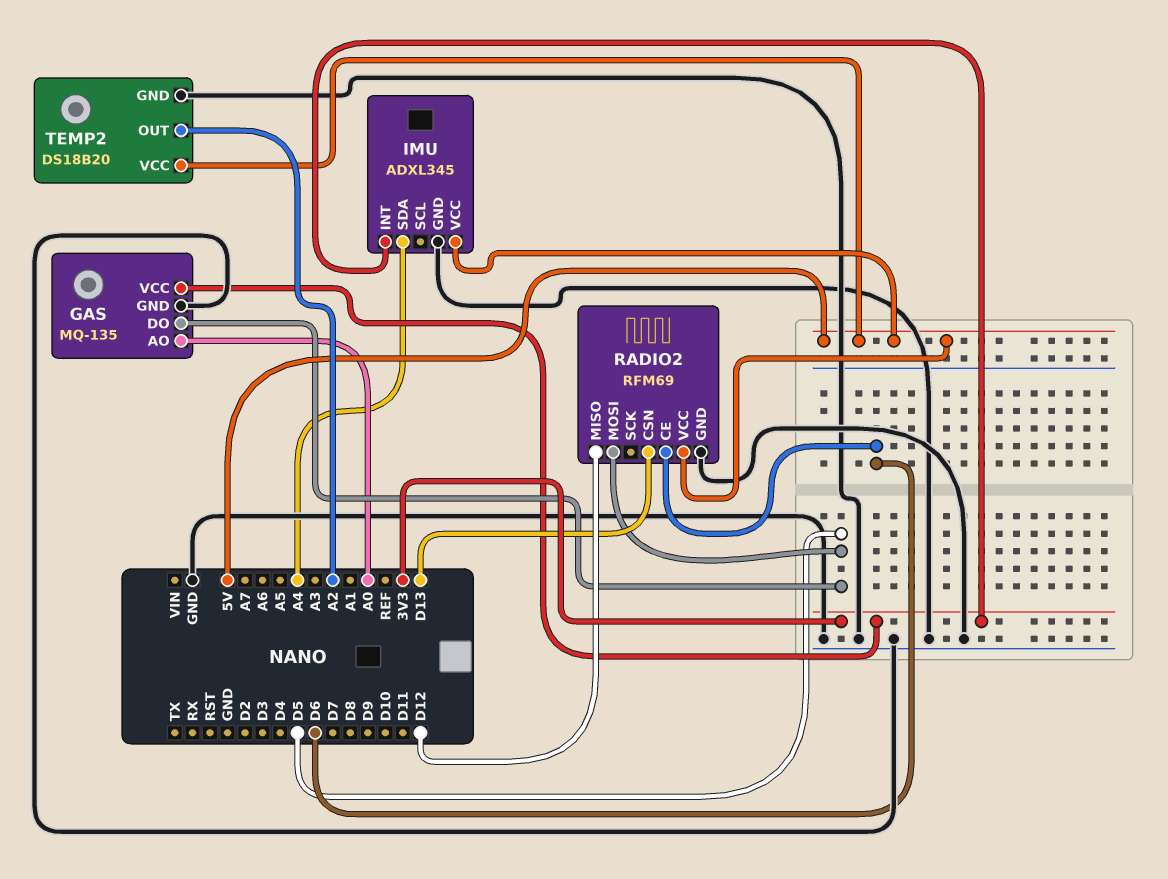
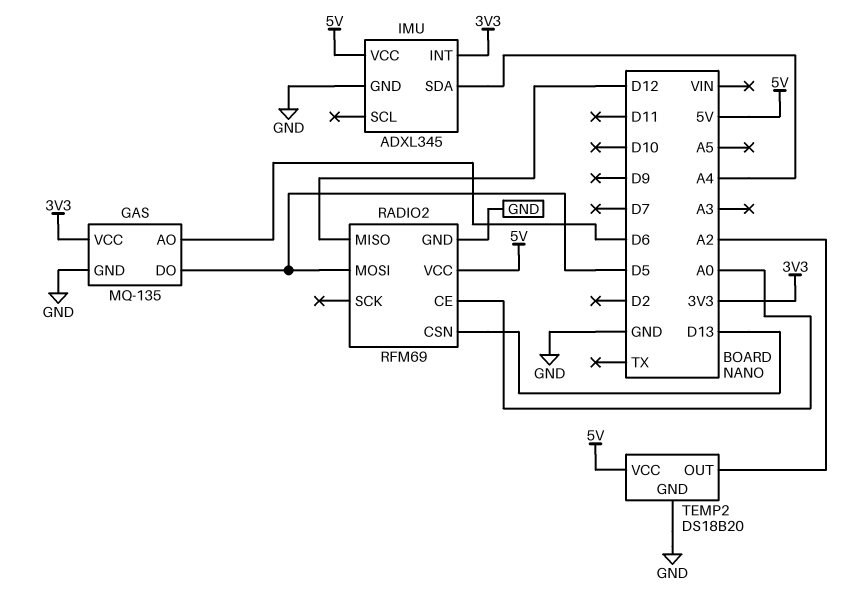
GAS pin AO: A0 -> D6
RADIO2 pin CE: D6 -> A0

